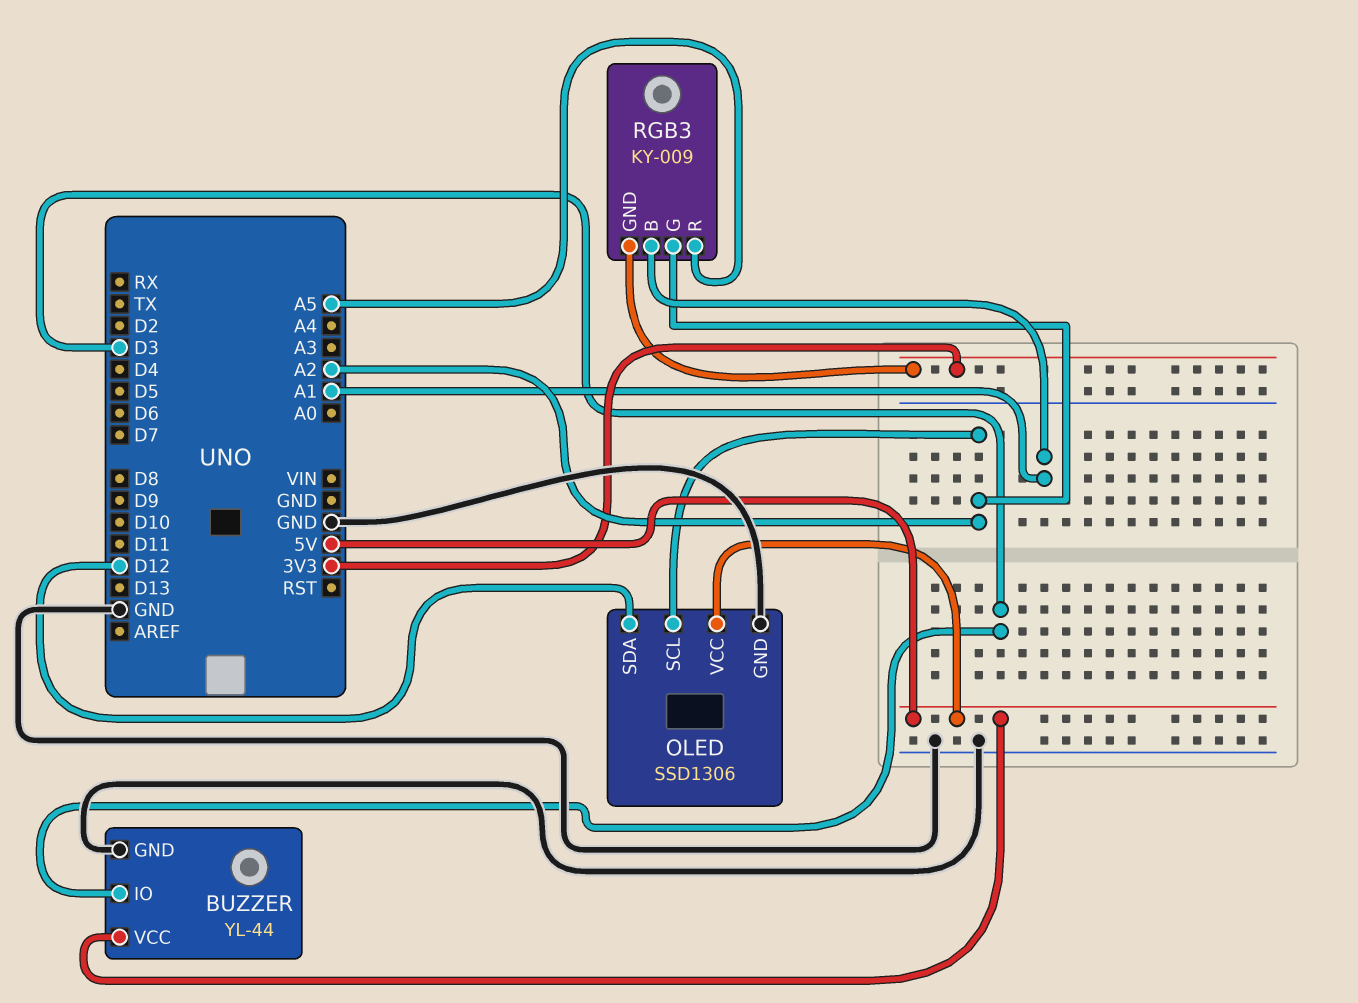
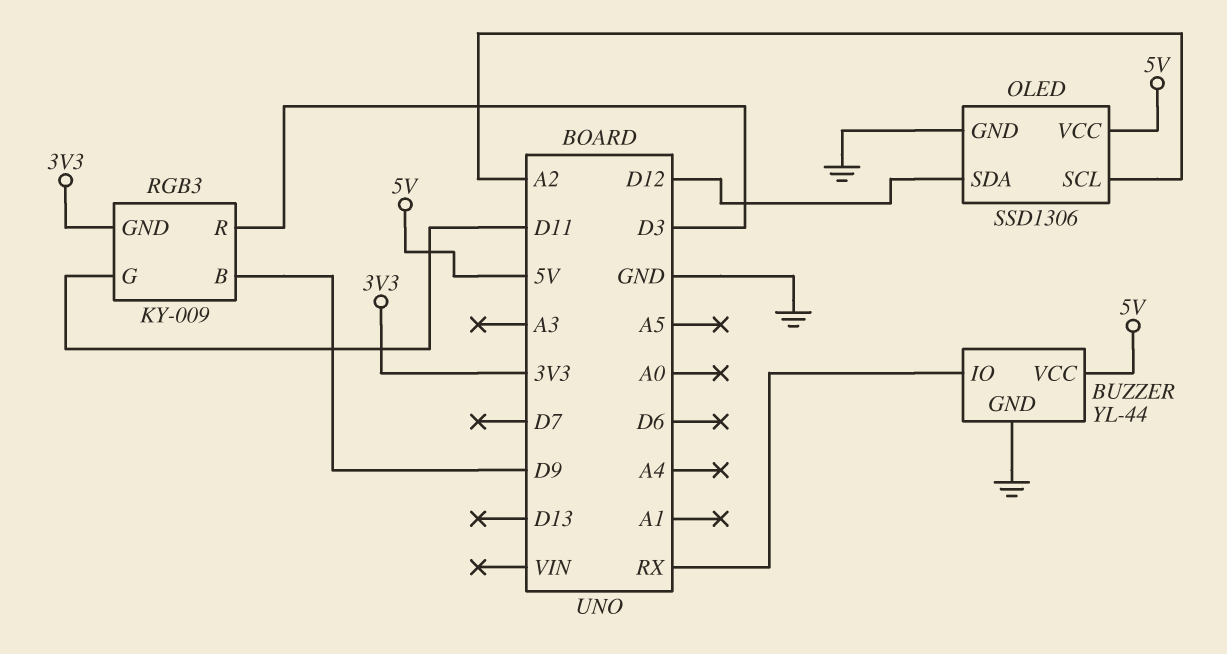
BUZZER pin IO: D3 -> RX
RGB3 pin B: A1 -> D9
RGB3 pin G: A2 -> D11
RGB3 pin R: A5 -> D3

